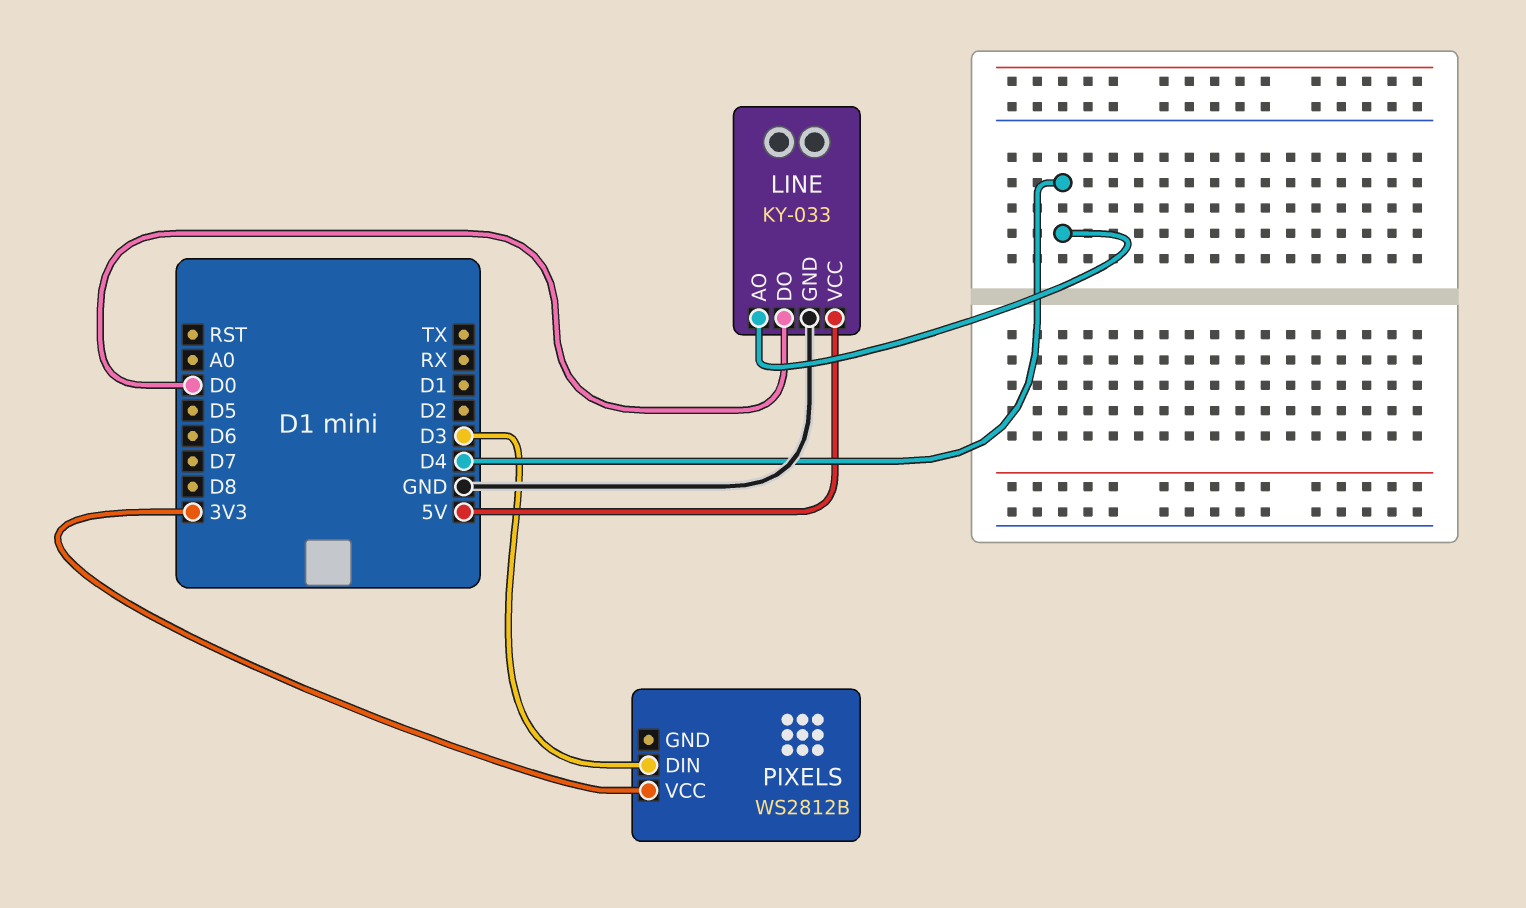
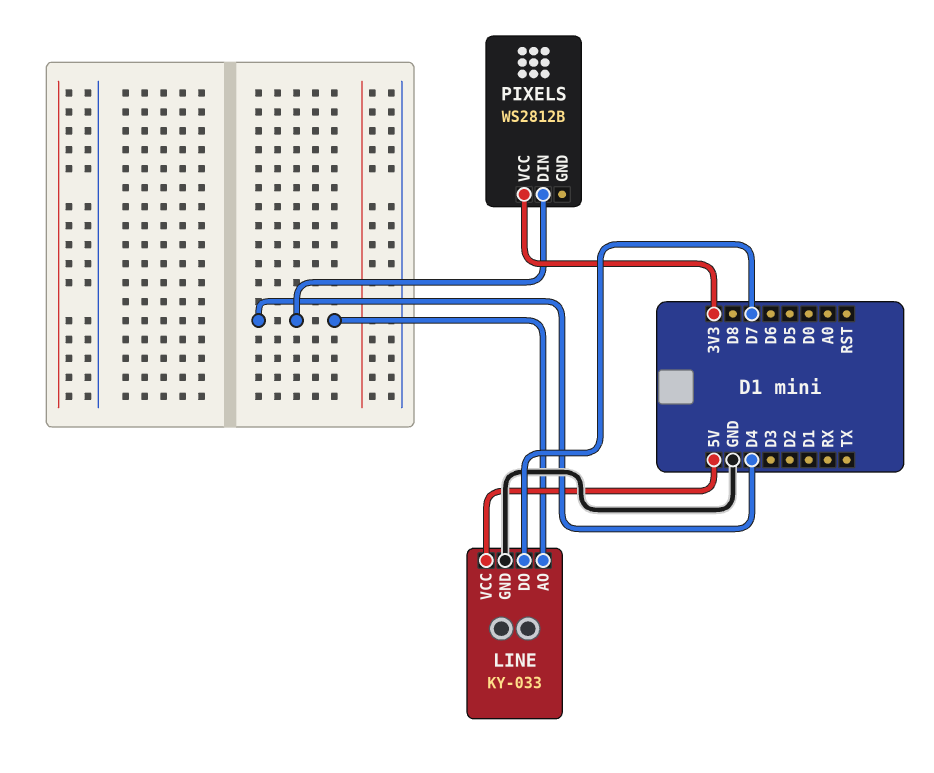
LINE pin DO: D0 -> D7
PIXELS pin DIN: D3 -> D4

